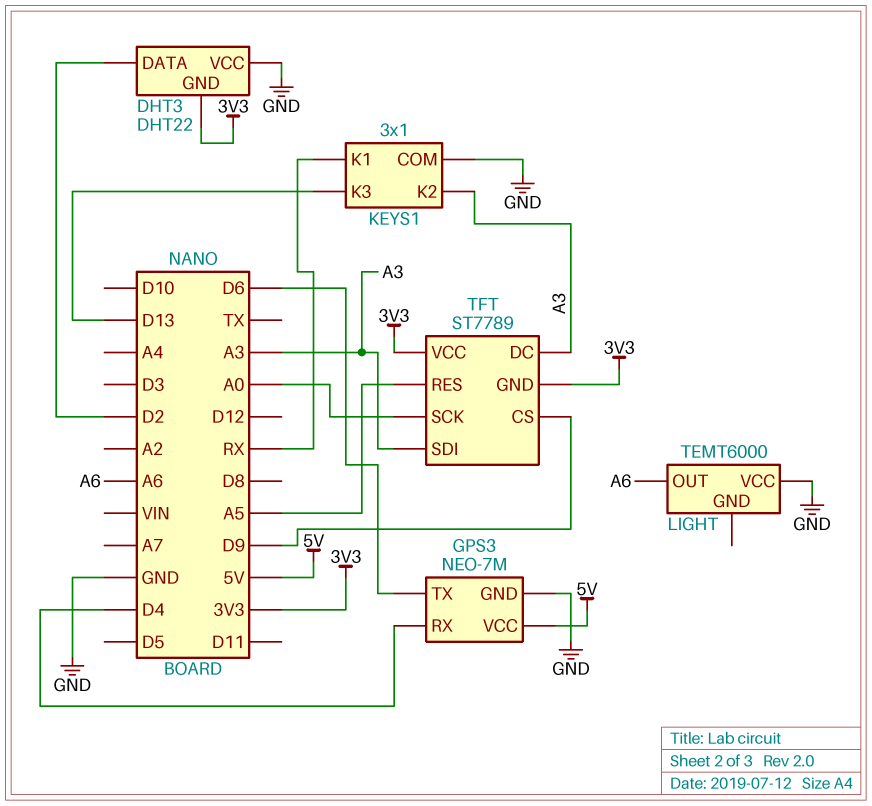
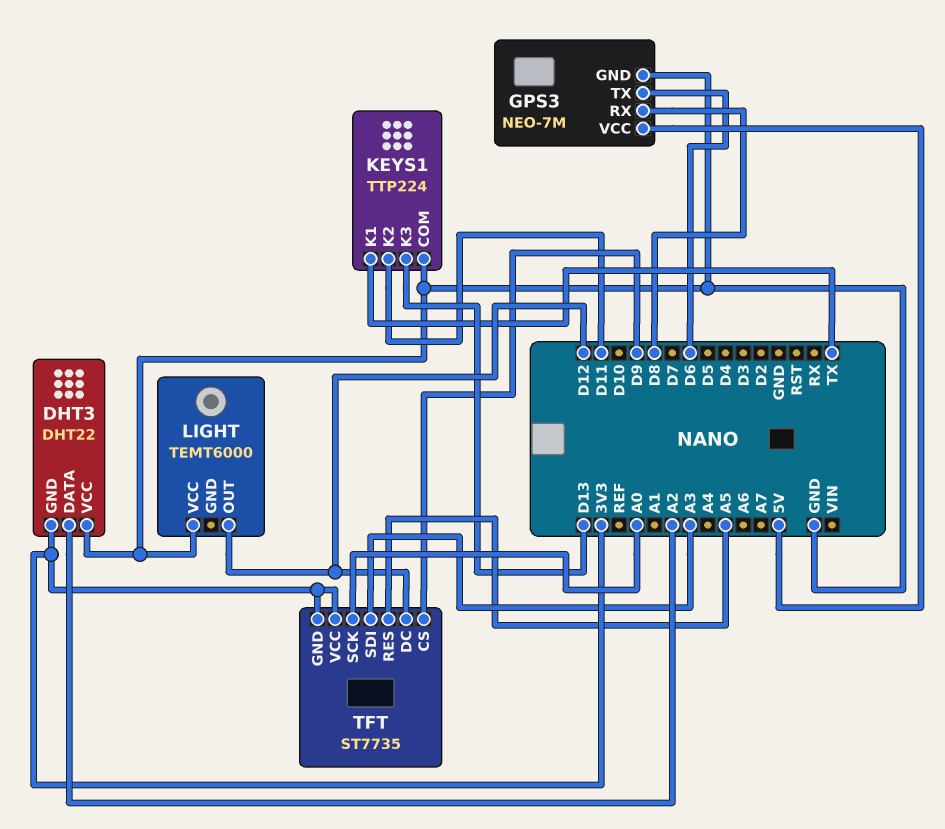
DHT3 pin DATA: D2 -> A2
GPS3 pin RX: D4 -> D8
KEYS1: 3x1 -> TTP224
KEYS1 pin K1: RX -> TX
KEYS1 pin K2: A3 -> D11
LIGHT pin OUT: A6 -> D12
TFT: ST7789 -> ST7735
TFT pin DC: A3 -> D12

